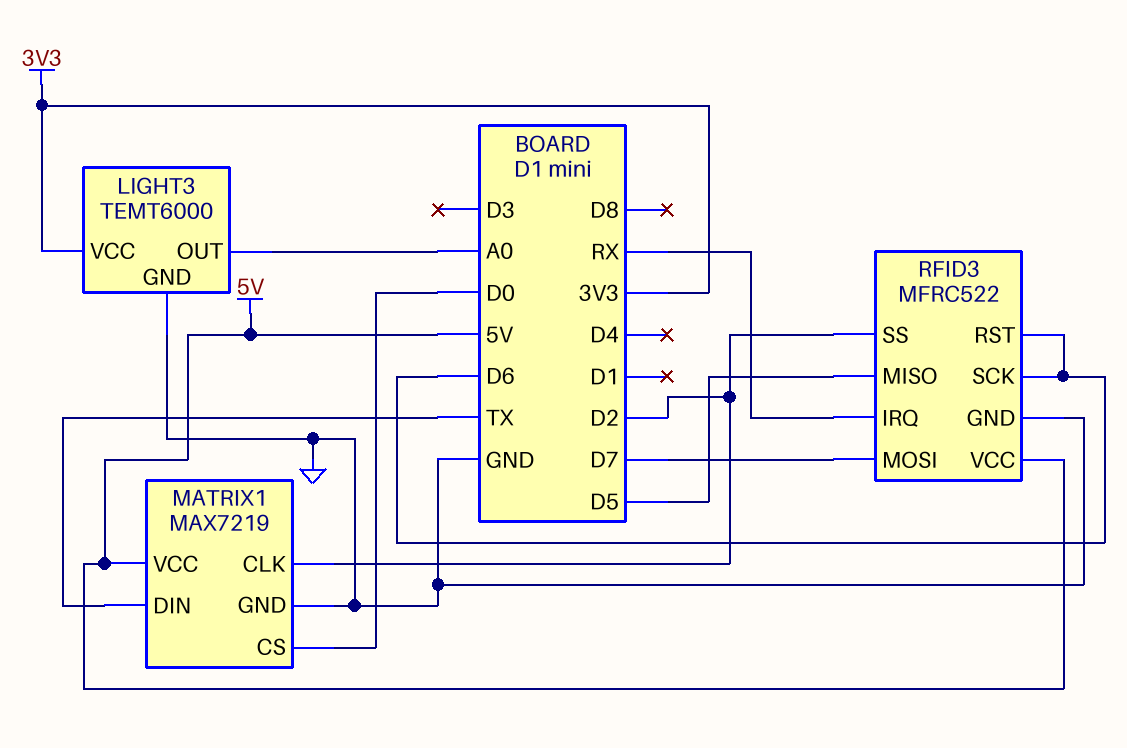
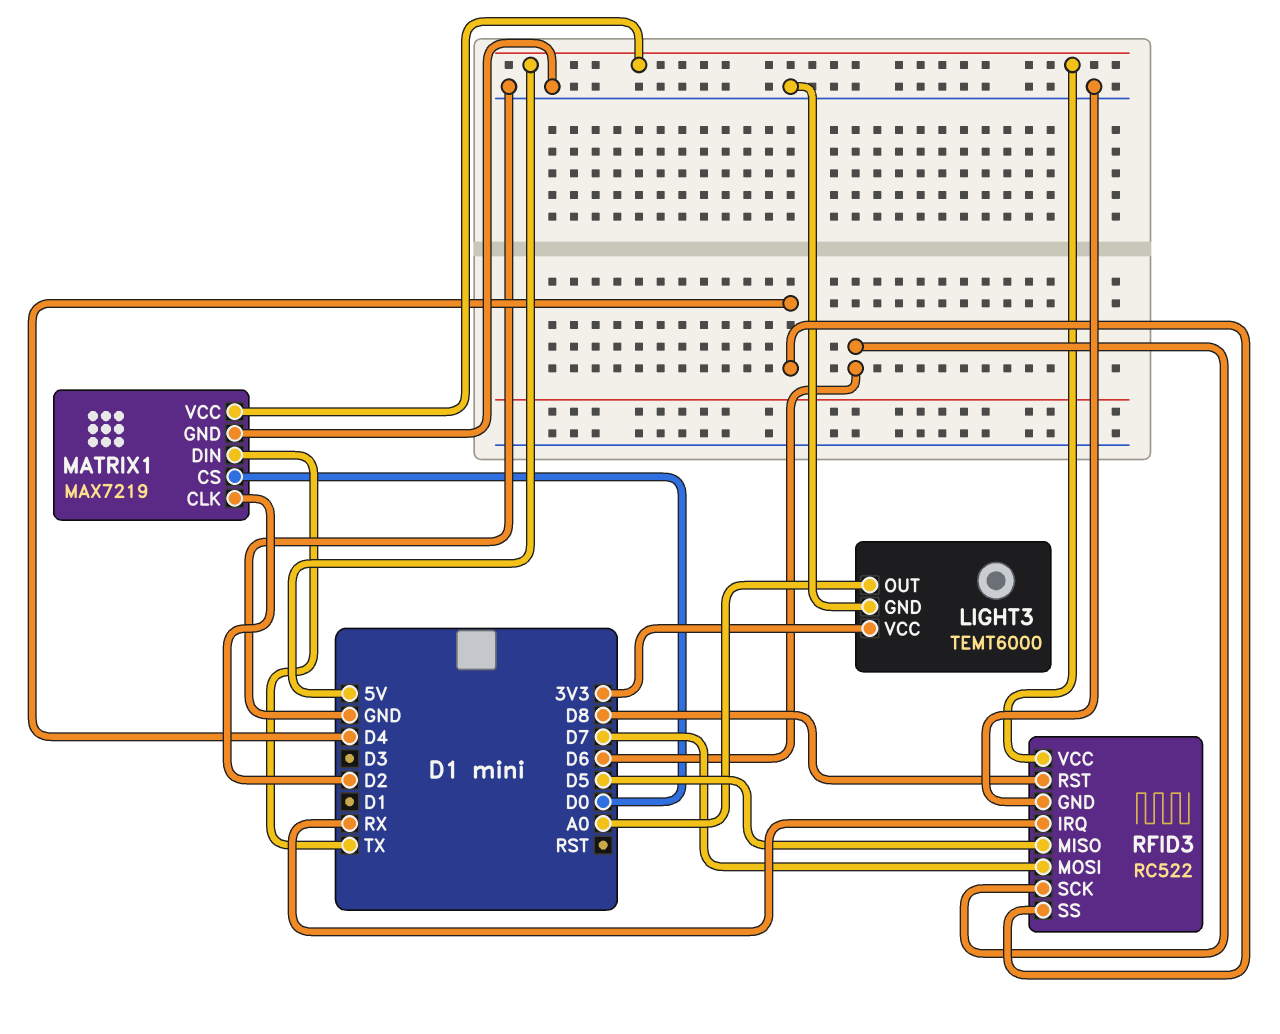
RFID3: MFRC522 -> RC522
RFID3 pin RST: D6 -> D8
RFID3 pin SS: D2 -> D4

